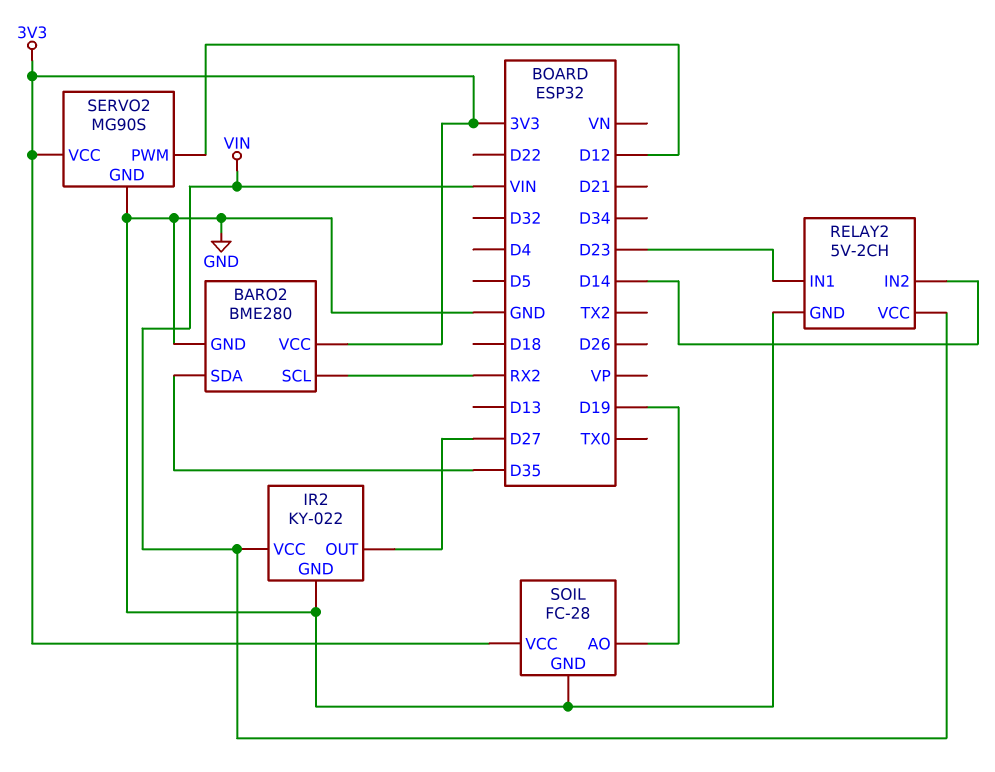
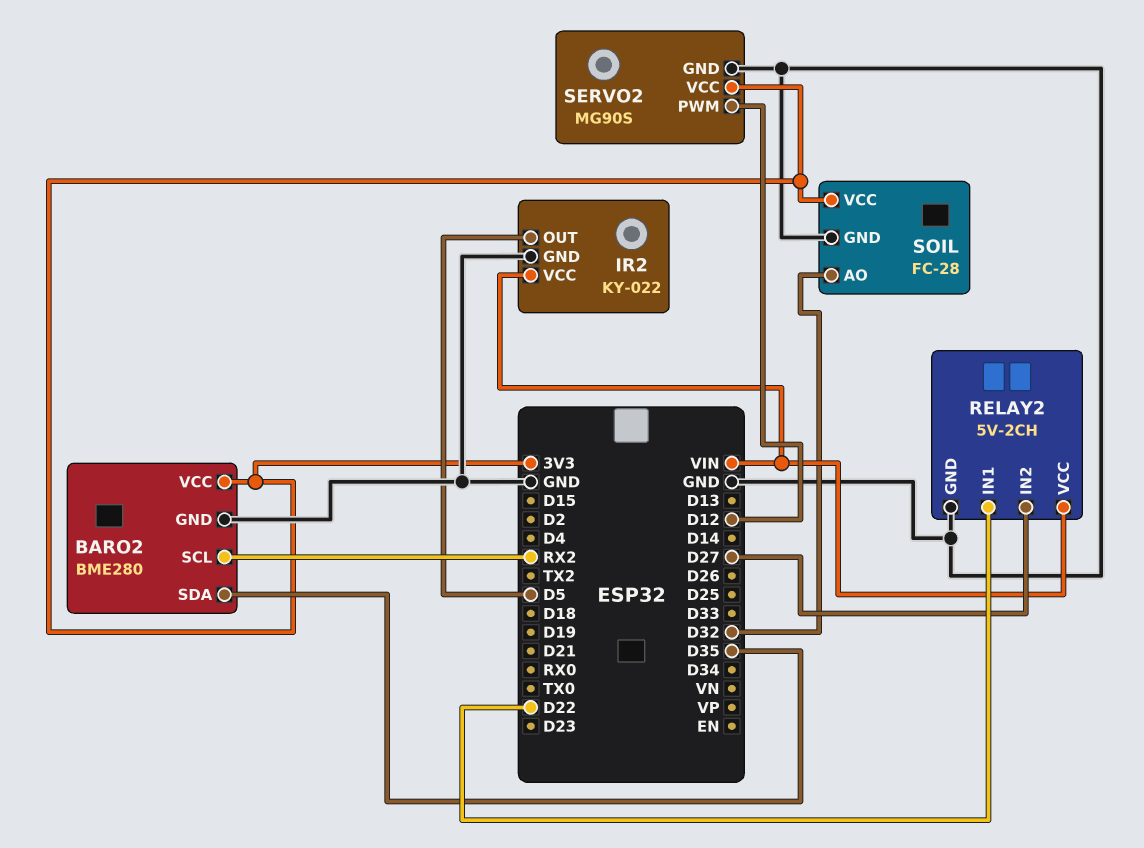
IR2 pin OUT: D27 -> D5
RELAY2 pin IN1: D23 -> D22
RELAY2 pin IN2: D14 -> D27
SOIL pin AO: D19 -> D32

